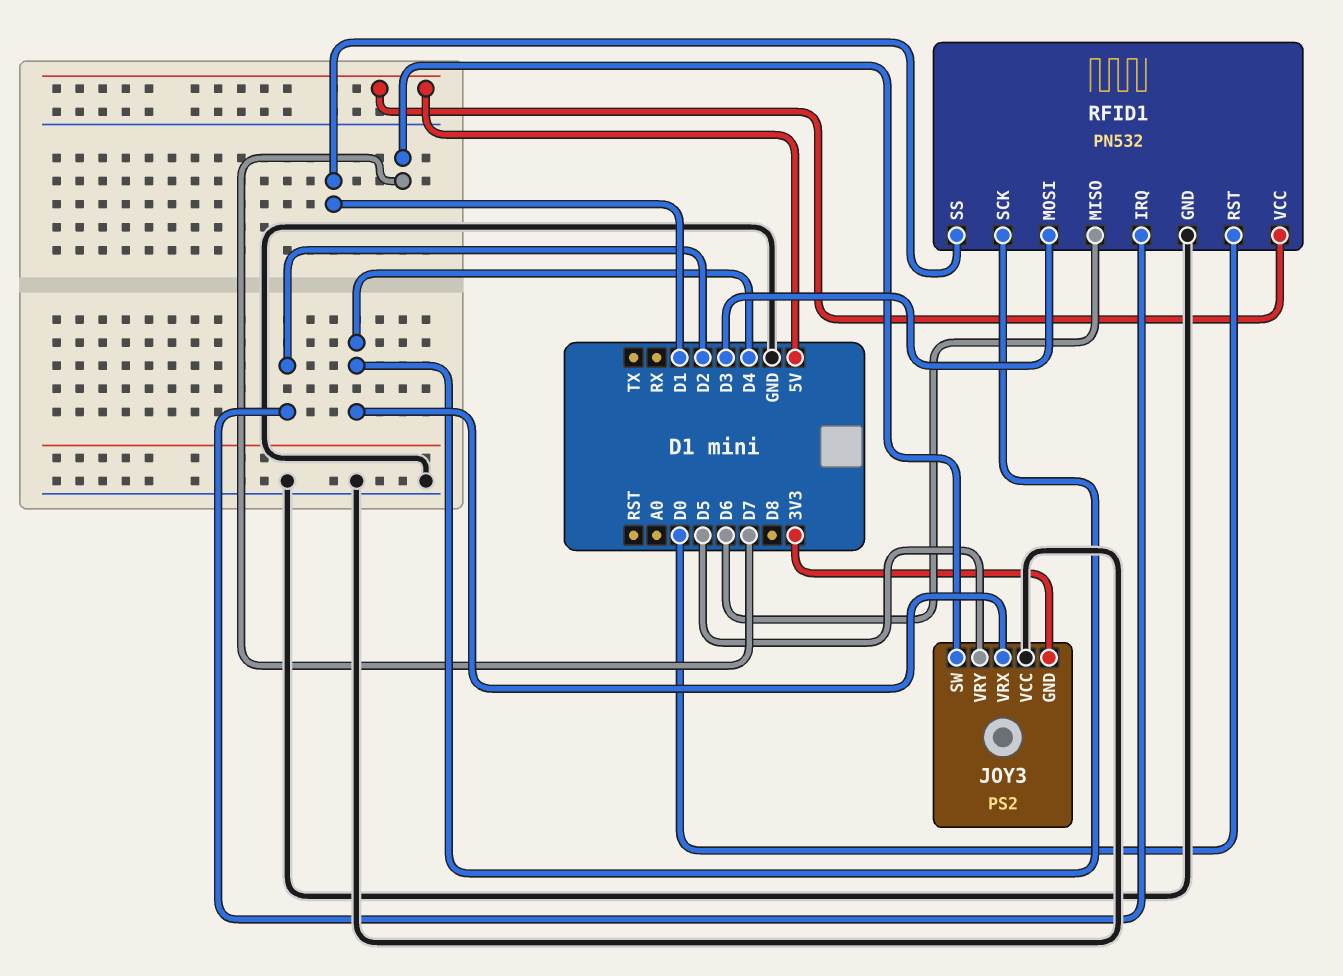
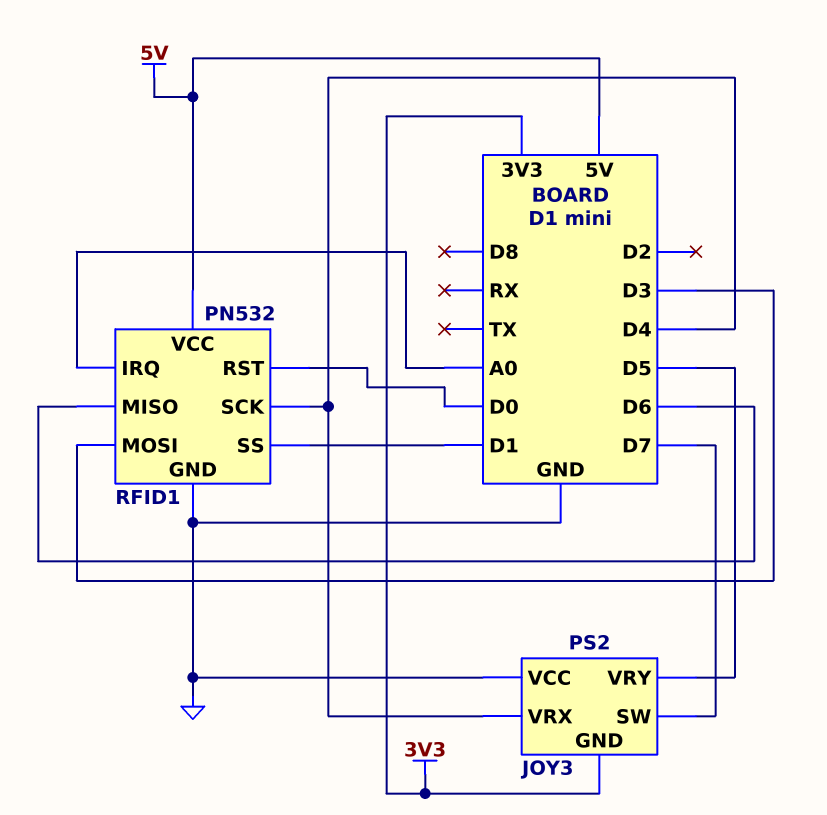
RFID1 pin IRQ: D2 -> A0

